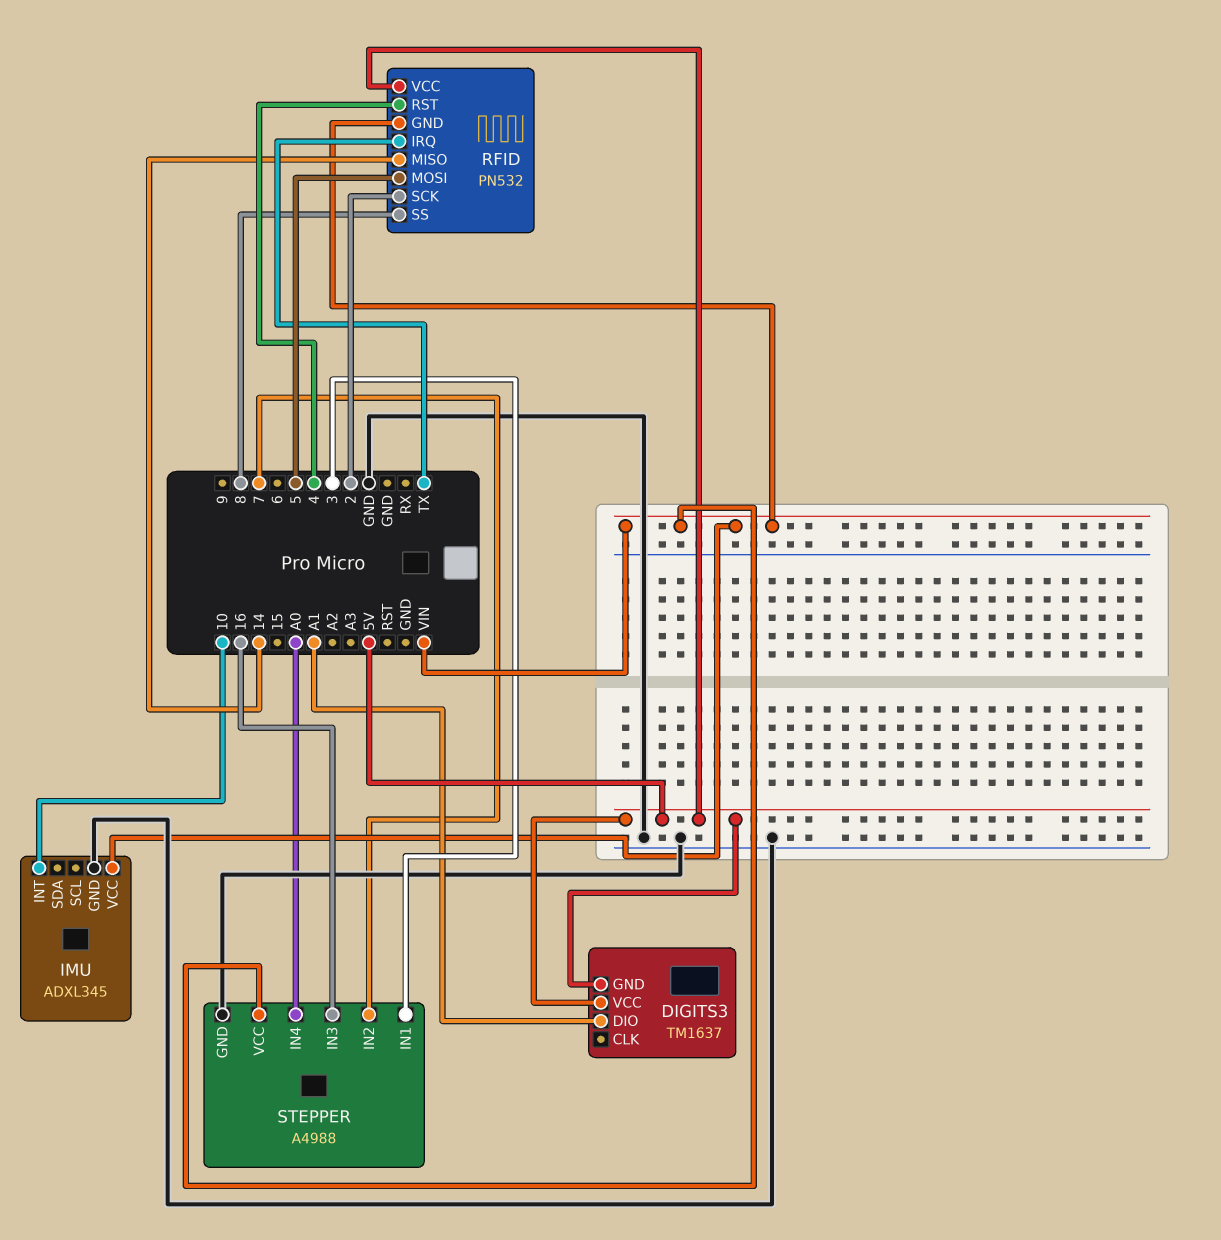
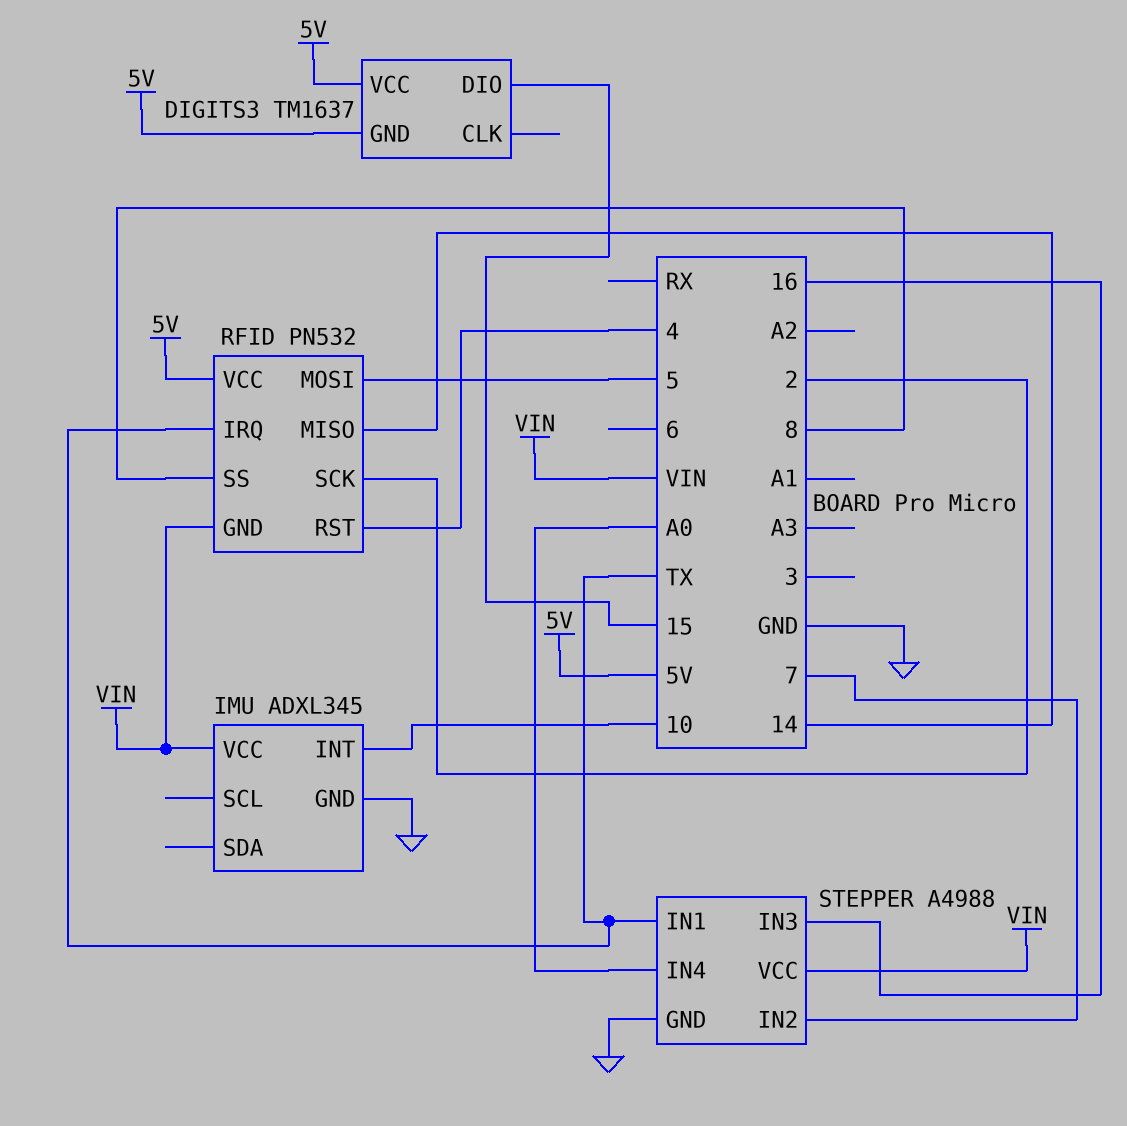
DIGITS3 pin DIO: A1 -> 15
STEPPER pin IN1: 3 -> TX

